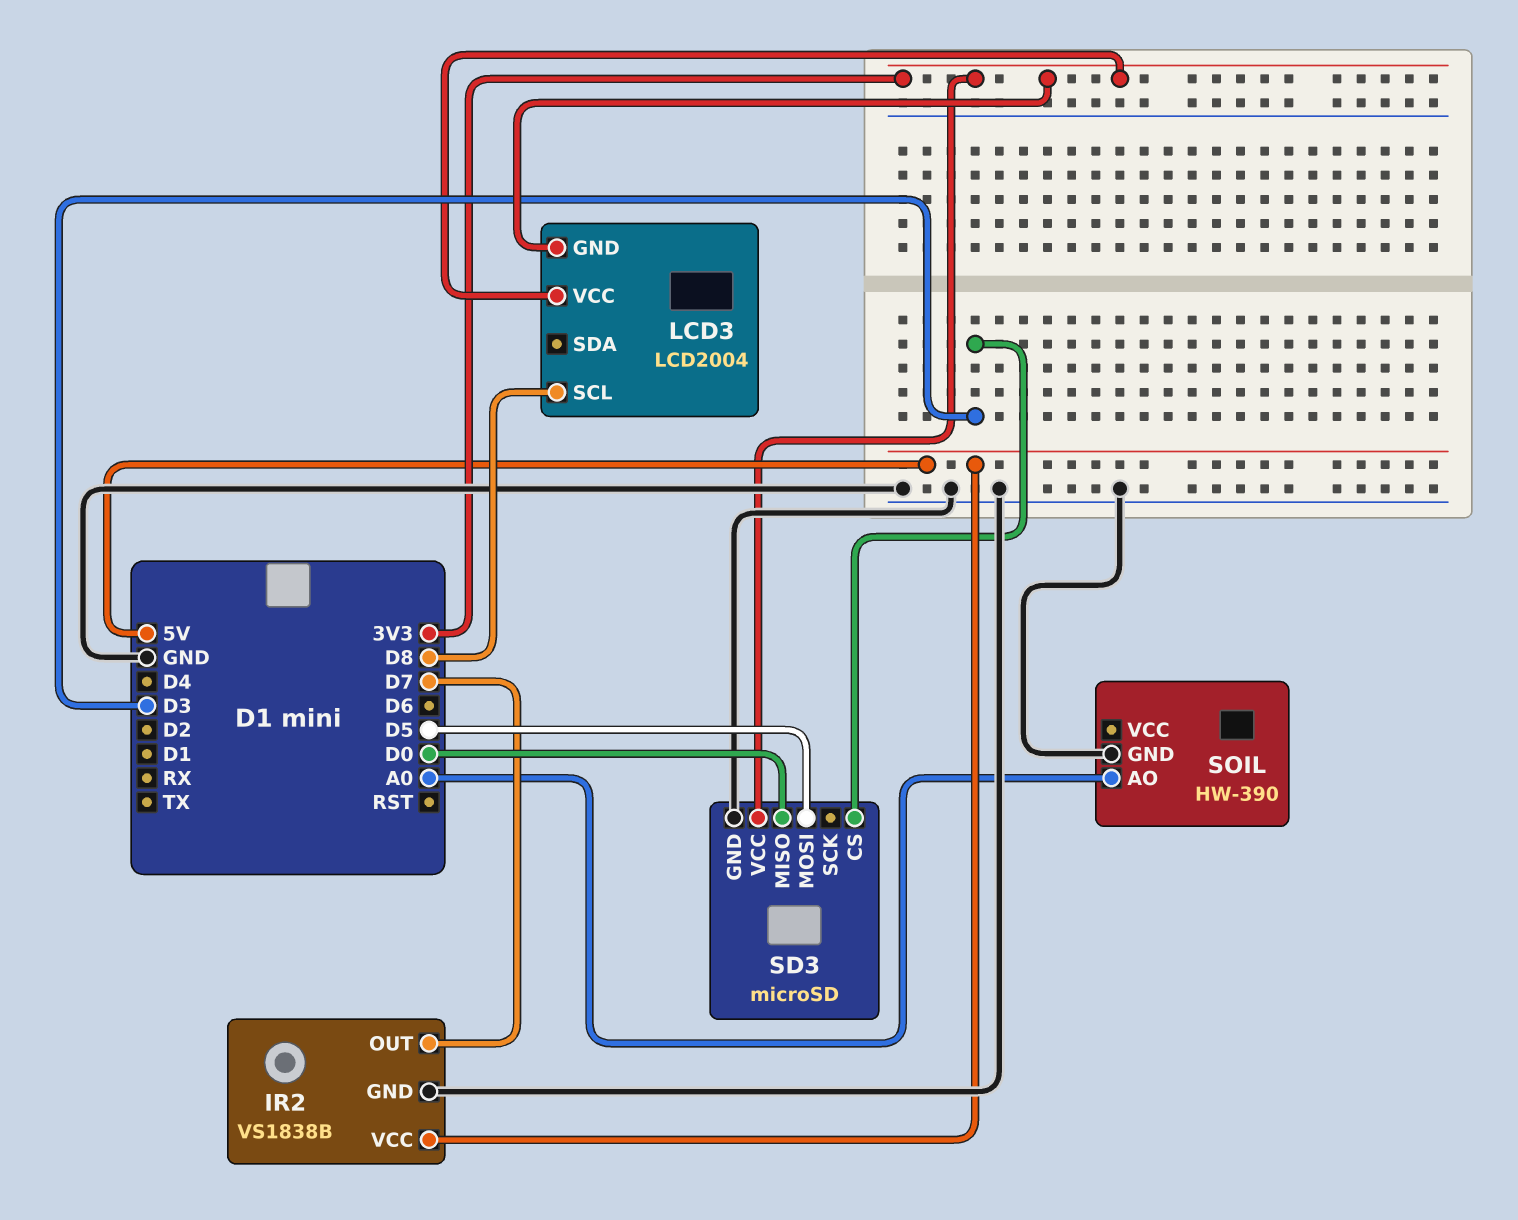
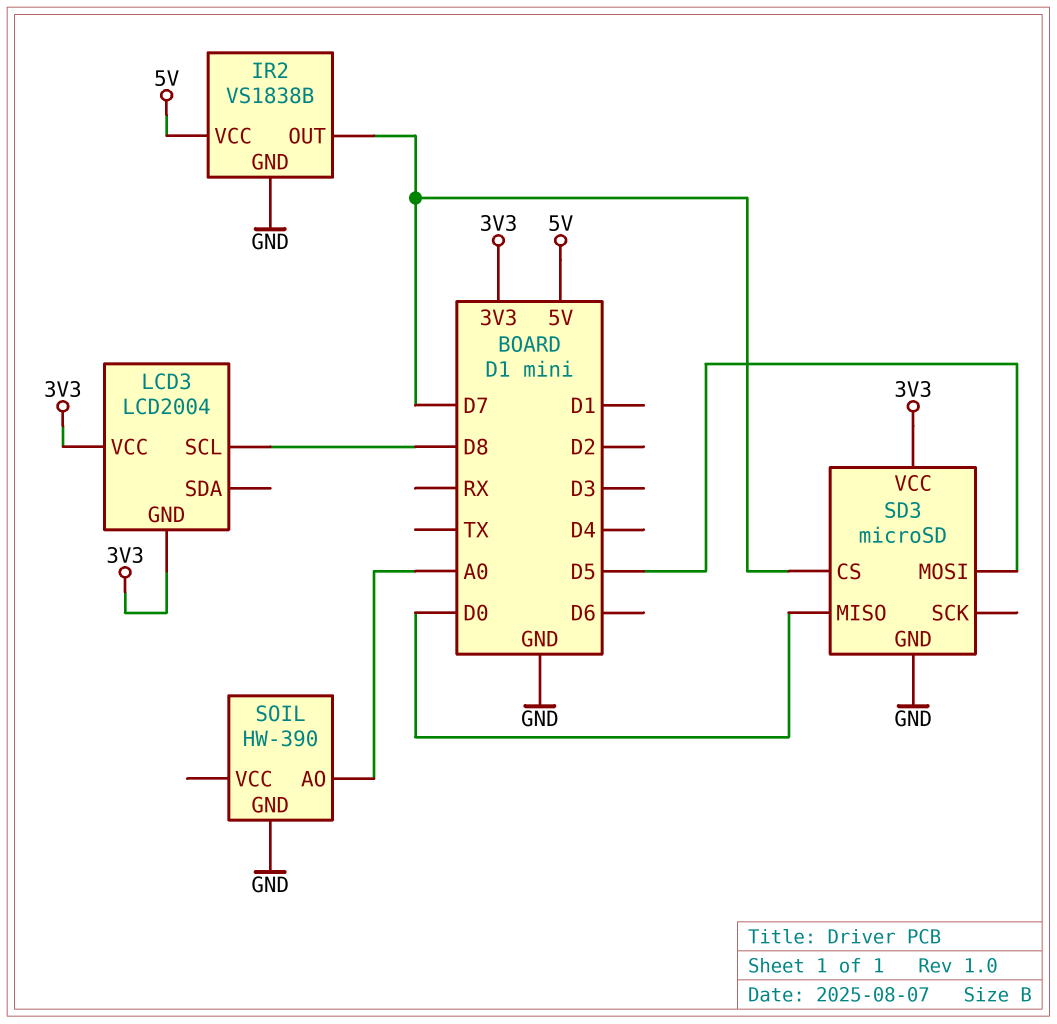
SD3 pin CS: D3 -> D7

